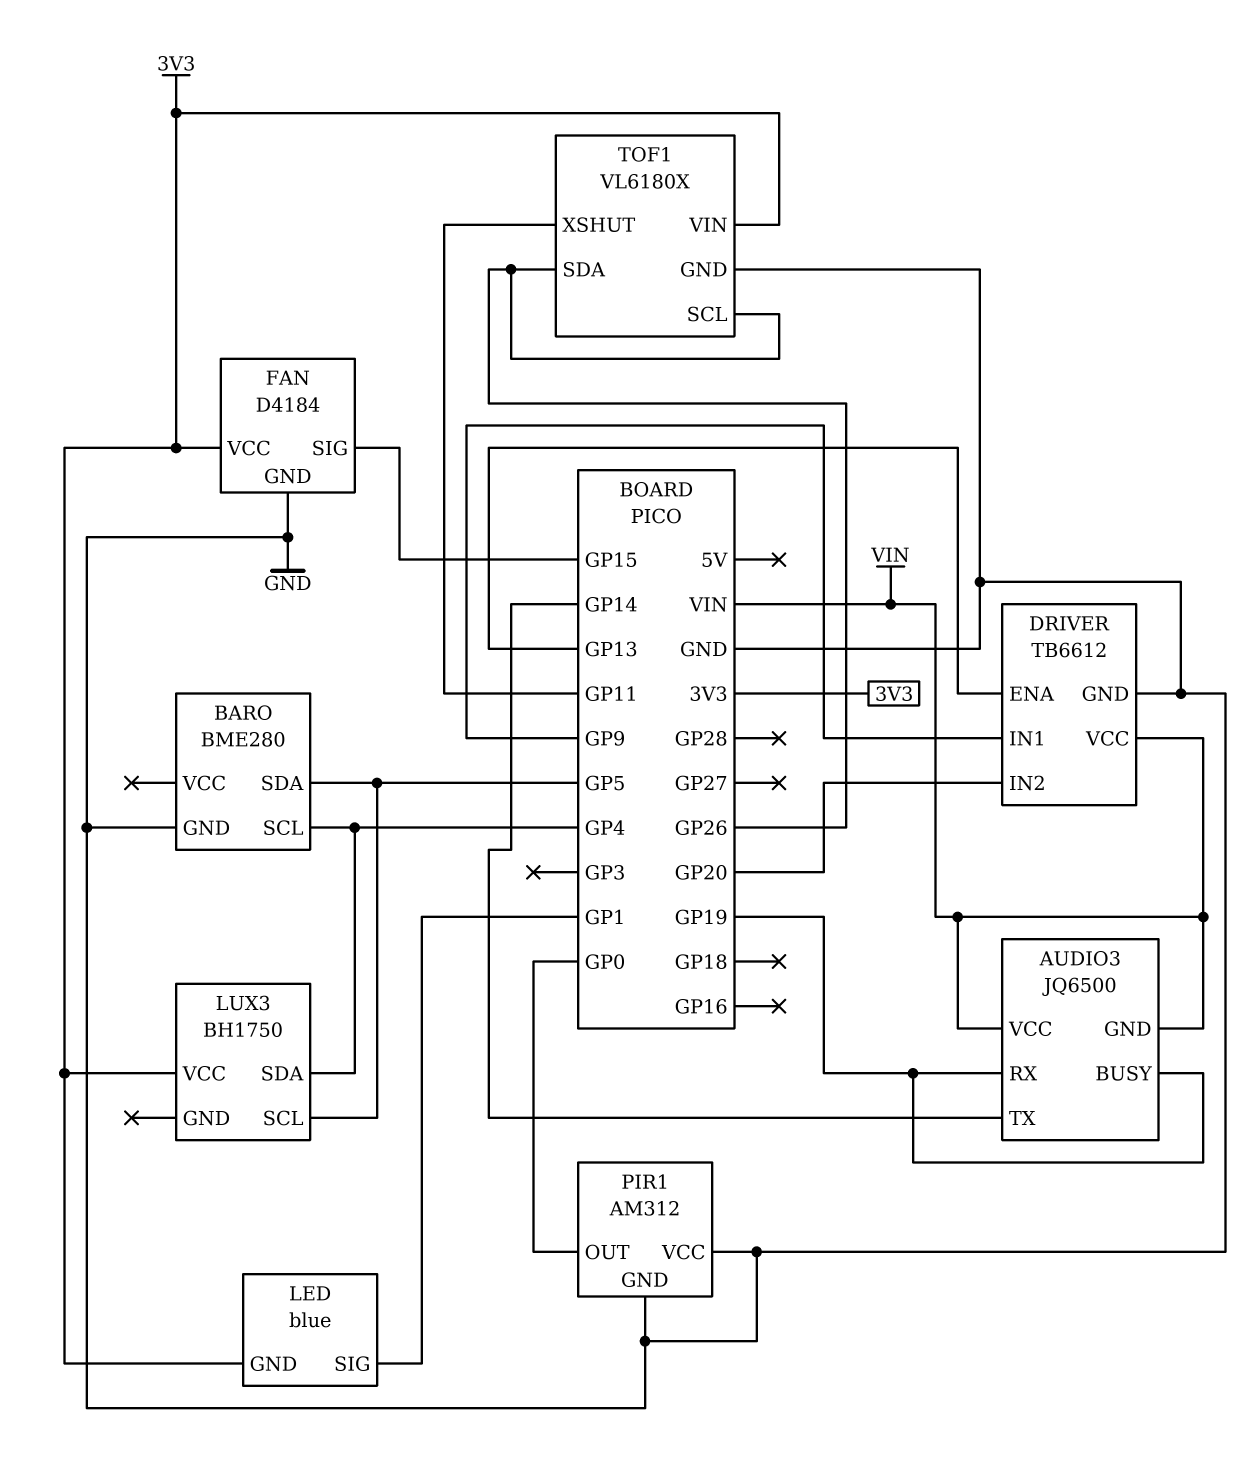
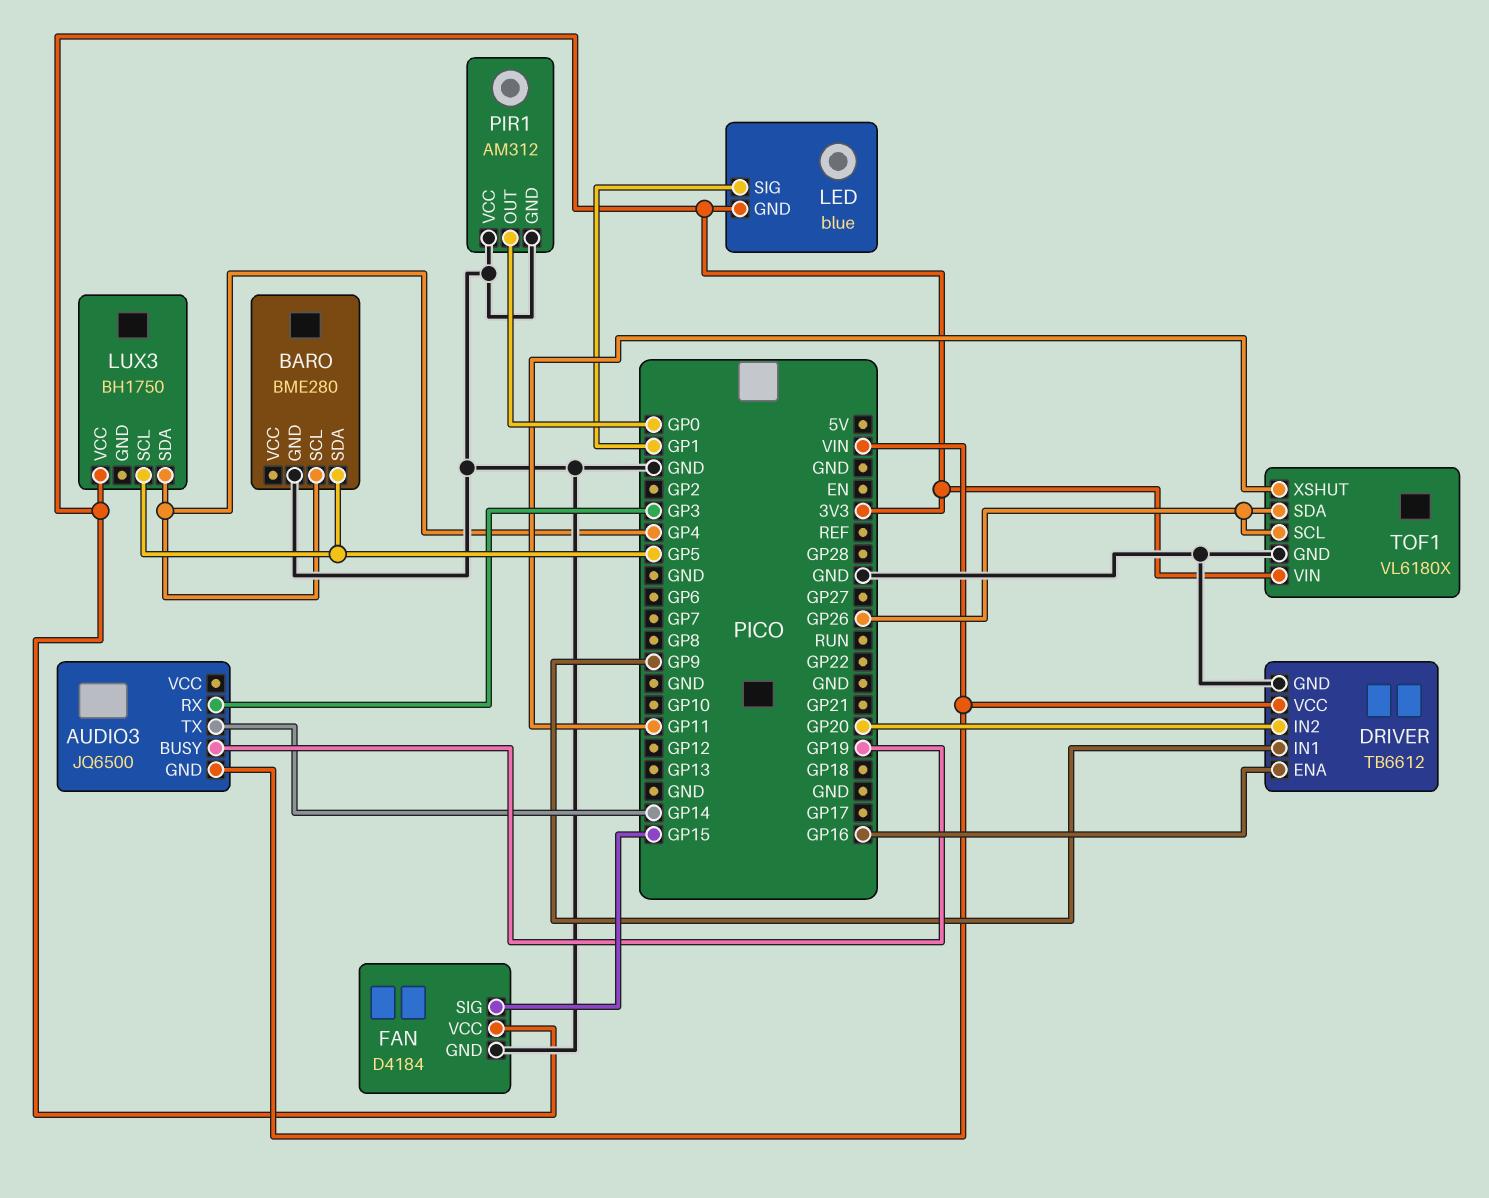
AUDIO3 pin RX: GP19 -> GP3
AUDIO3 pin VCC: VIN -> none
DRIVER pin ENA: GP13 -> GP16

